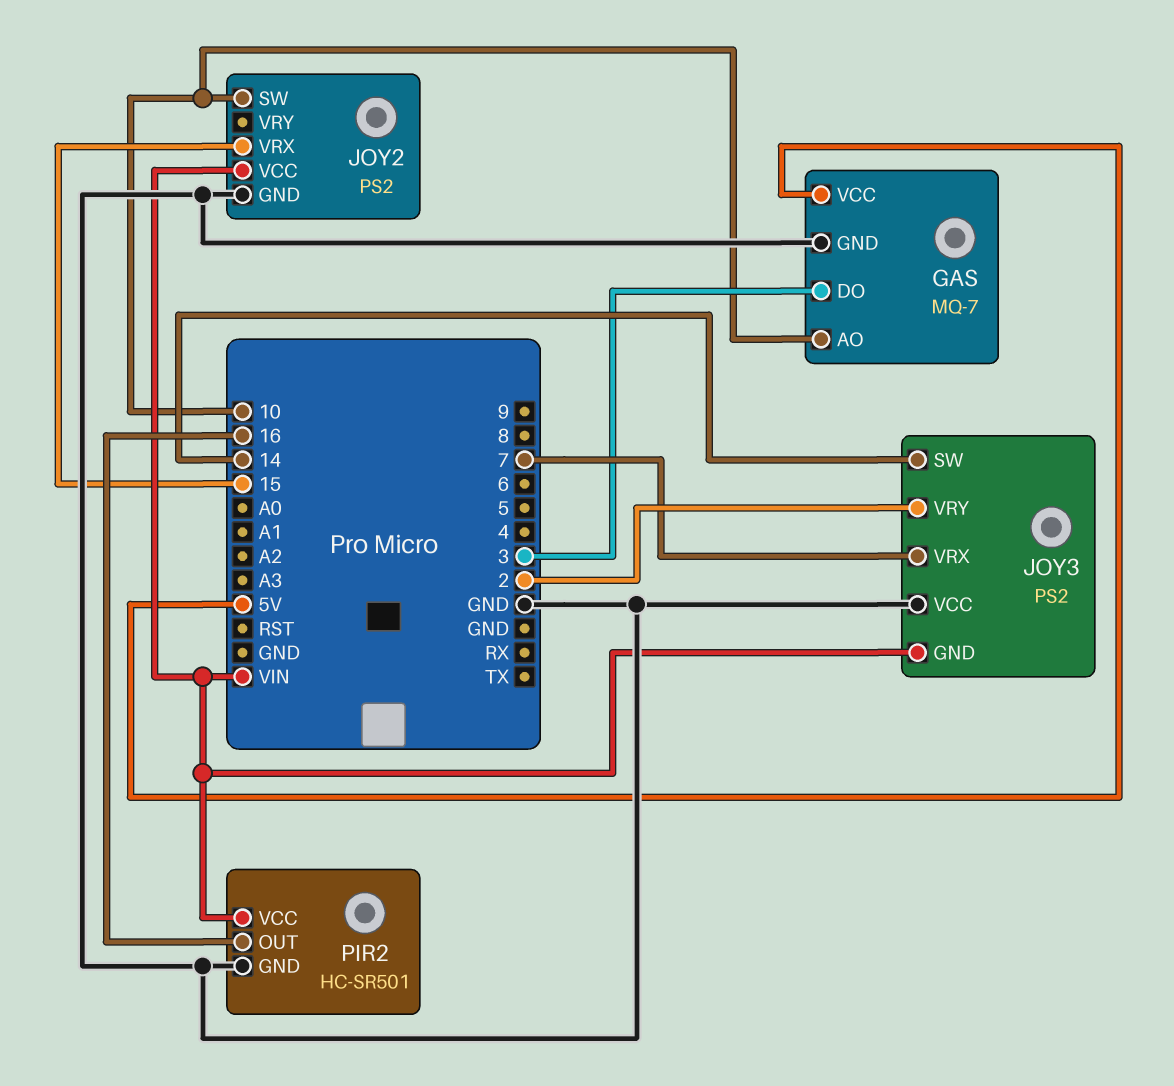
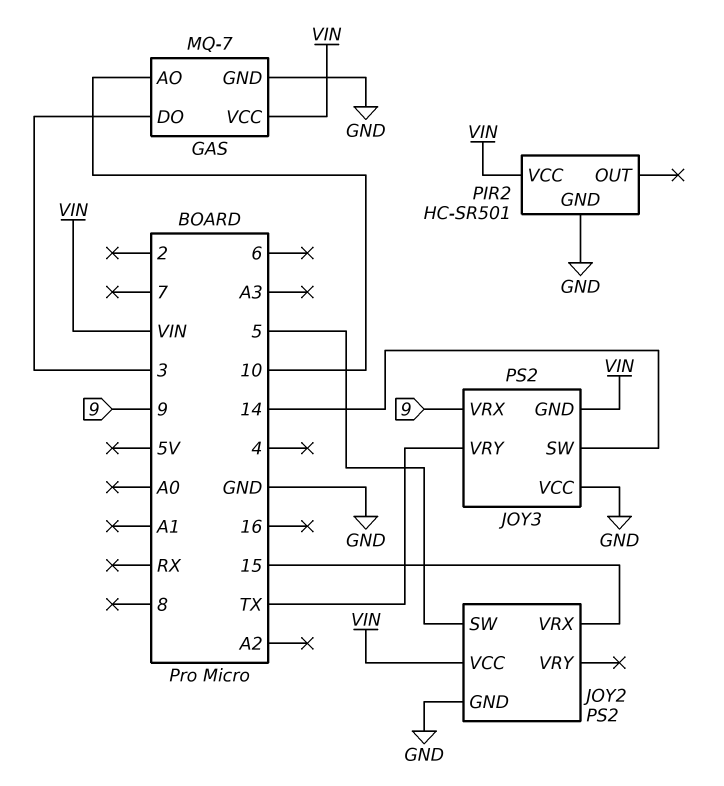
GAS pin VCC: 5V -> VIN
JOY2 pin SW: 10 -> 5
JOY3 pin VRX: 7 -> 9
JOY3 pin VRY: 2 -> TX
PIR2 pin OUT: 16 -> none

